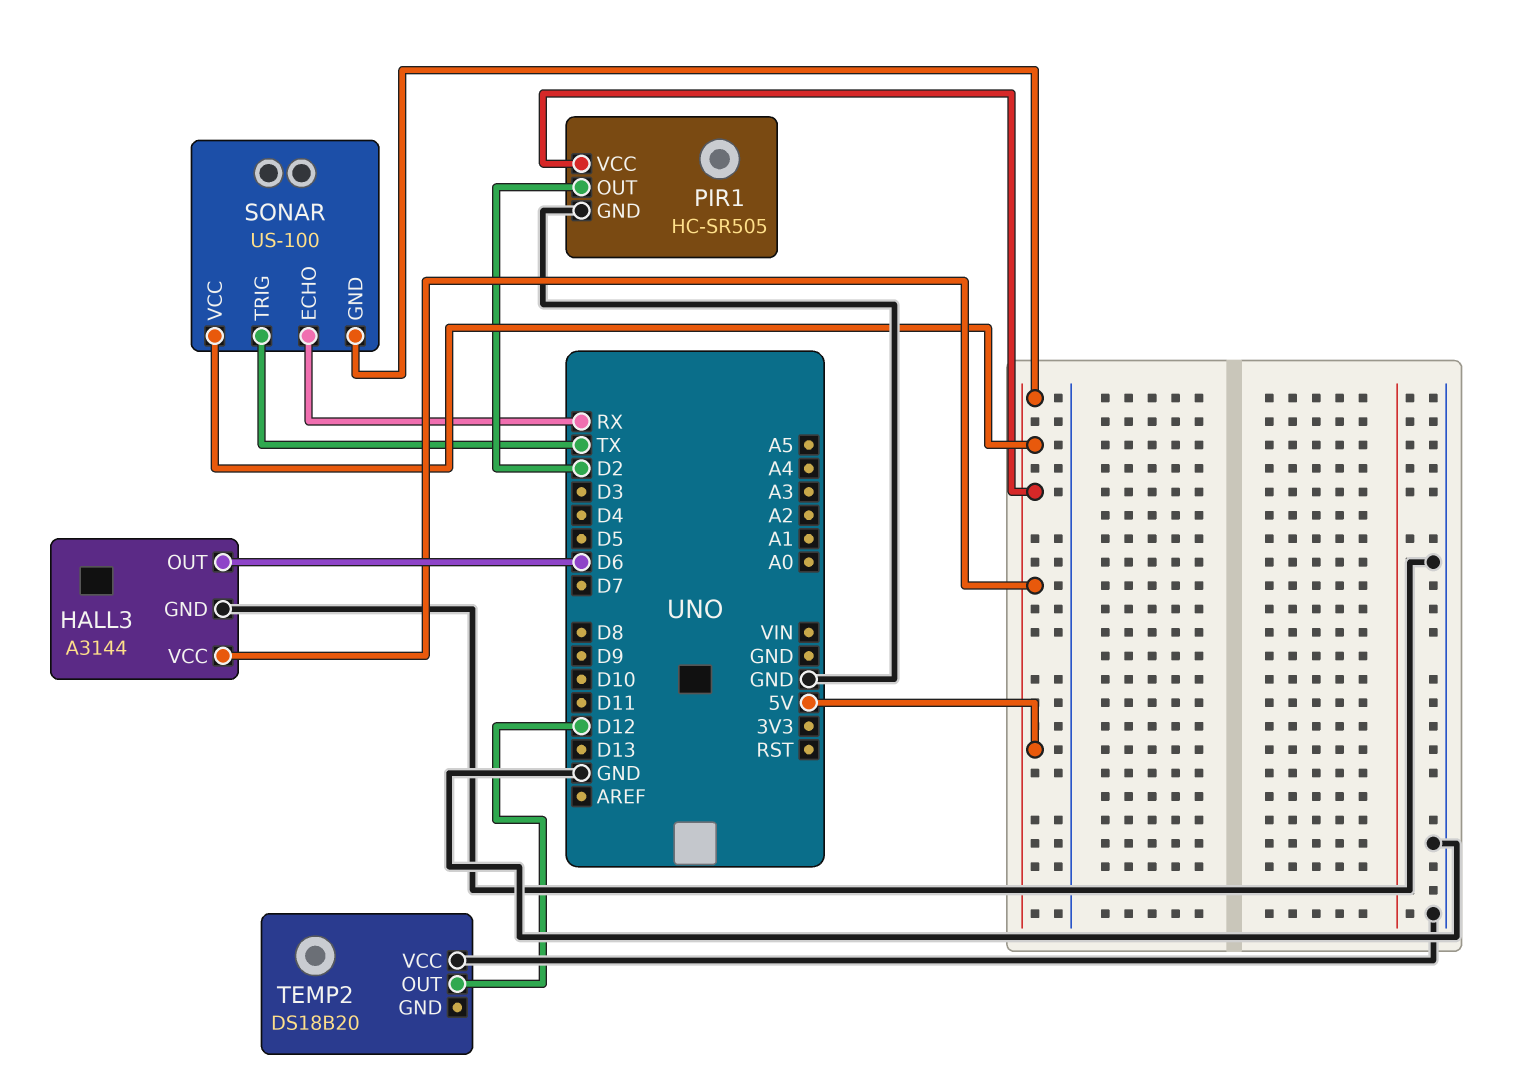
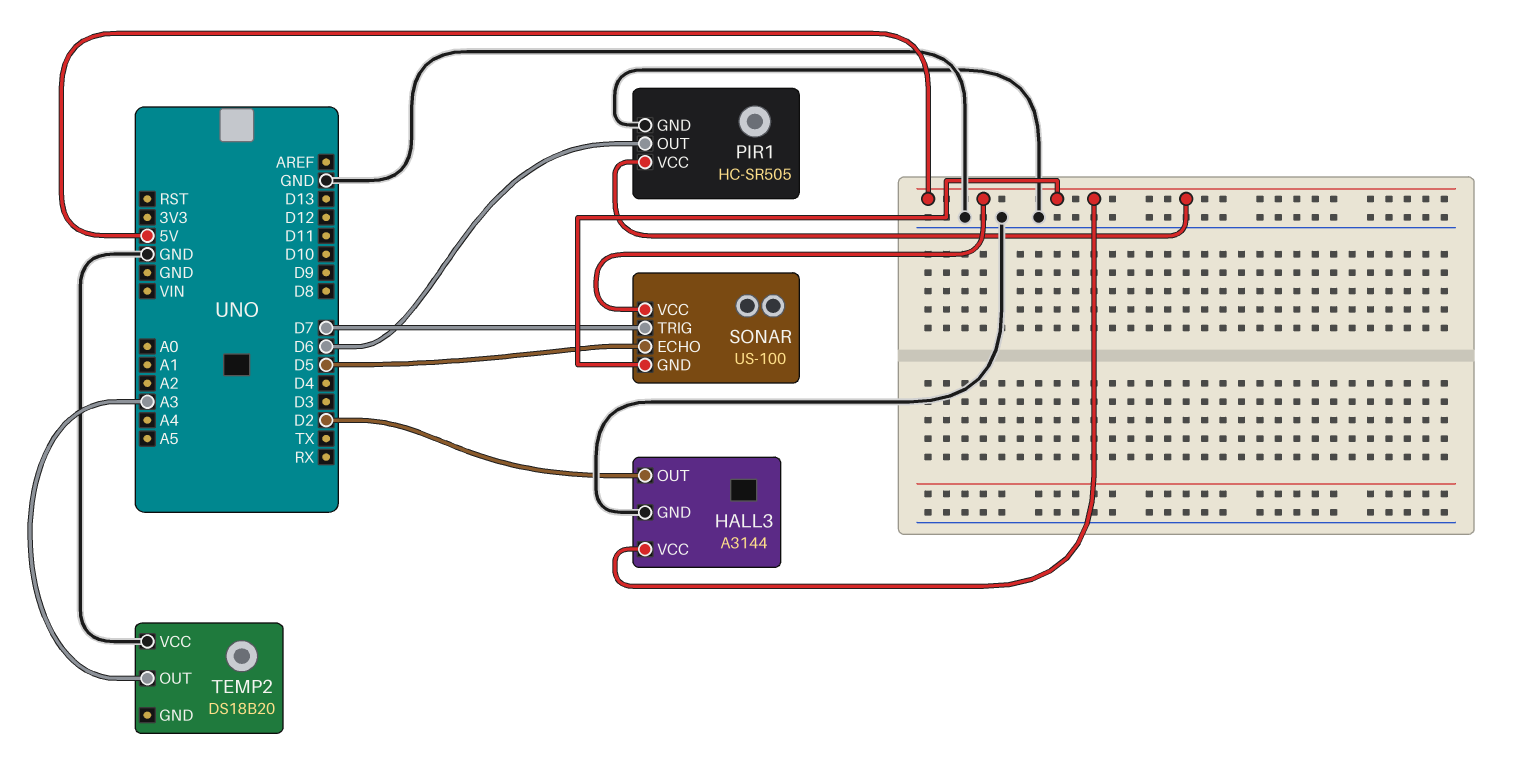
HALL3 pin OUT: D6 -> D2
PIR1 pin OUT: D2 -> D6
SONAR pin ECHO: RX -> D5
SONAR pin TRIG: TX -> D7
TEMP2 pin OUT: D12 -> A3

